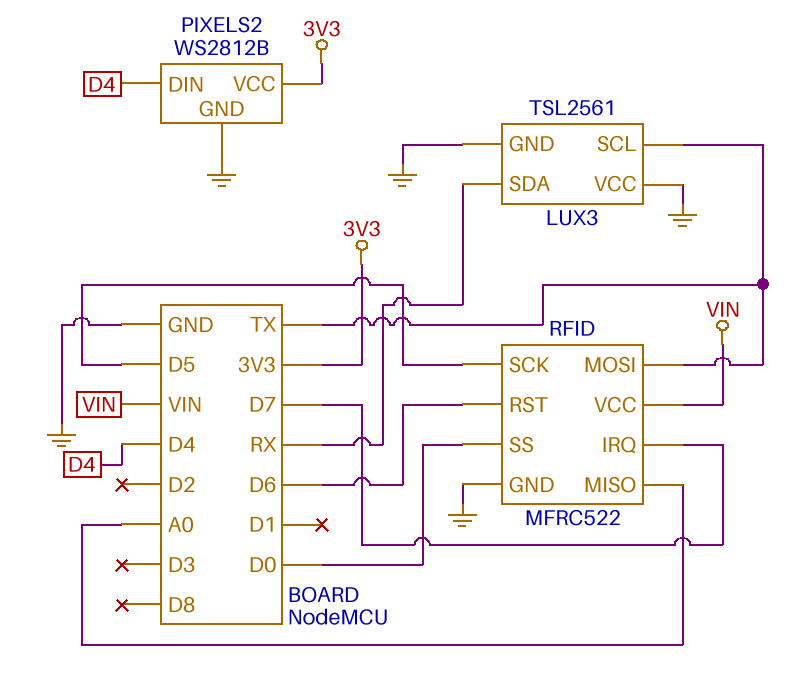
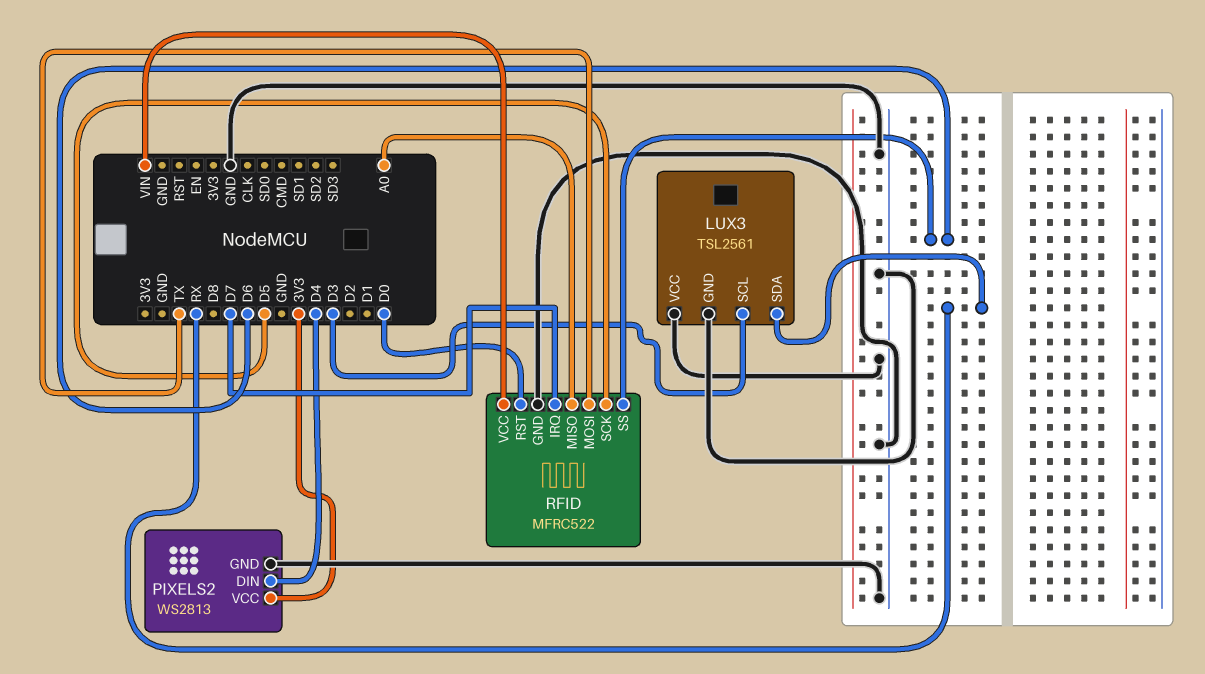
LUX3 pin SCL: TX -> D3
PIXELS2: WS2812B -> WS2813
RFID pin RST: D6 -> D0
RFID pin SS: D0 -> D6

